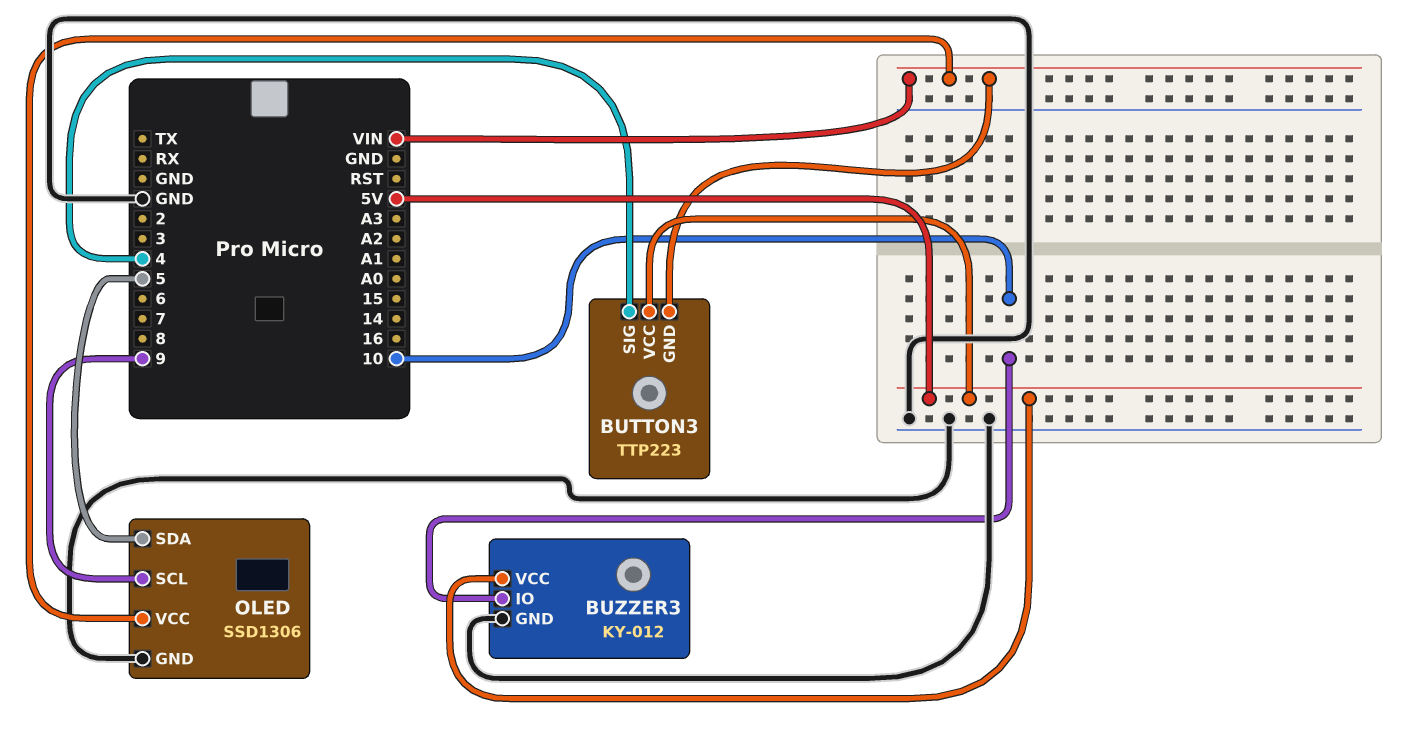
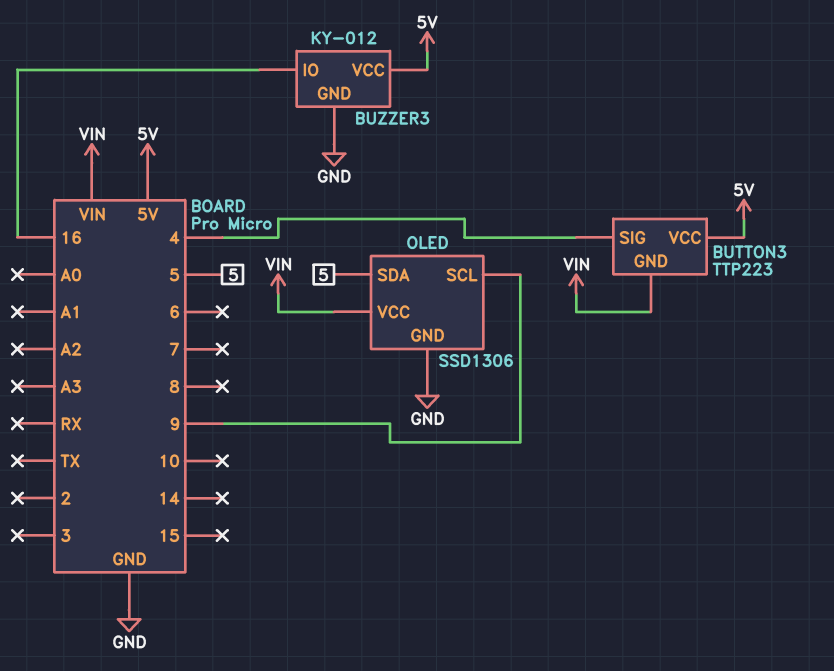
BUZZER3 pin IO: 10 -> 16

